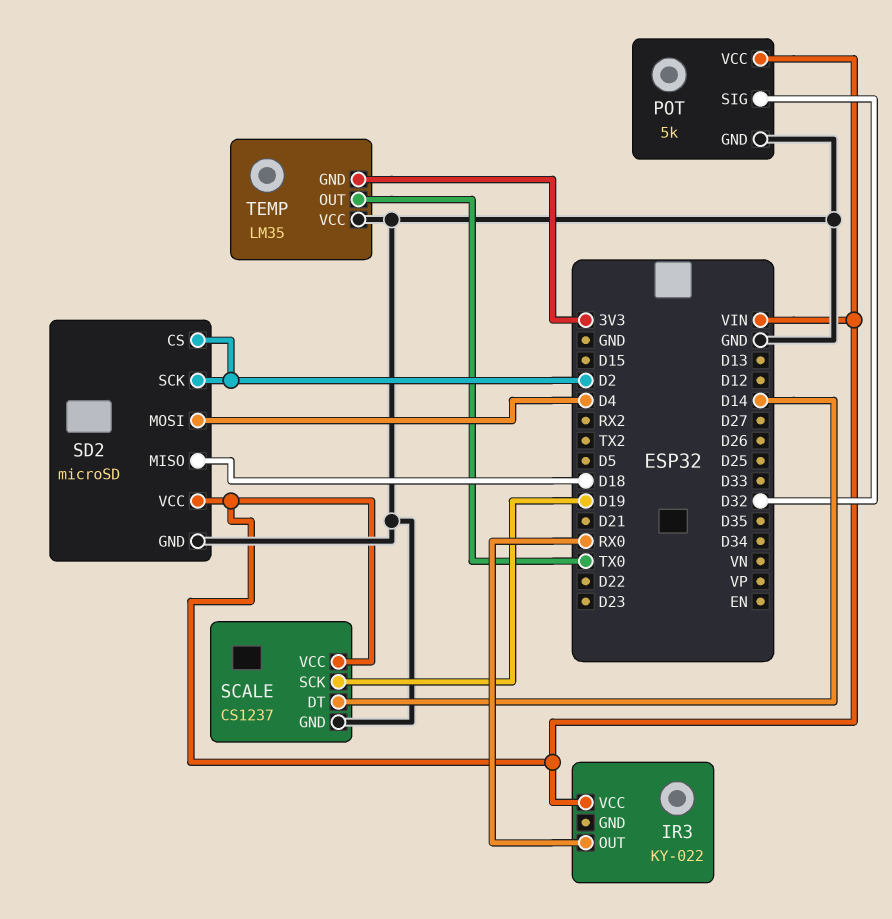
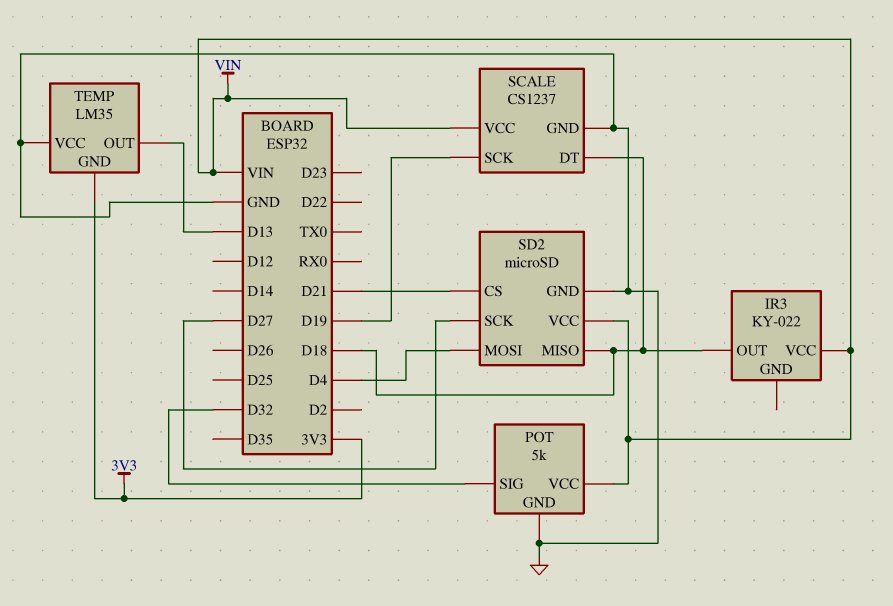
IR3 pin OUT: RX0 -> D18
SCALE pin DT: D14 -> D18
SD2 pin CS: D2 -> D21
SD2 pin SCK: D2 -> D27
TEMP pin OUT: TX0 -> D13

